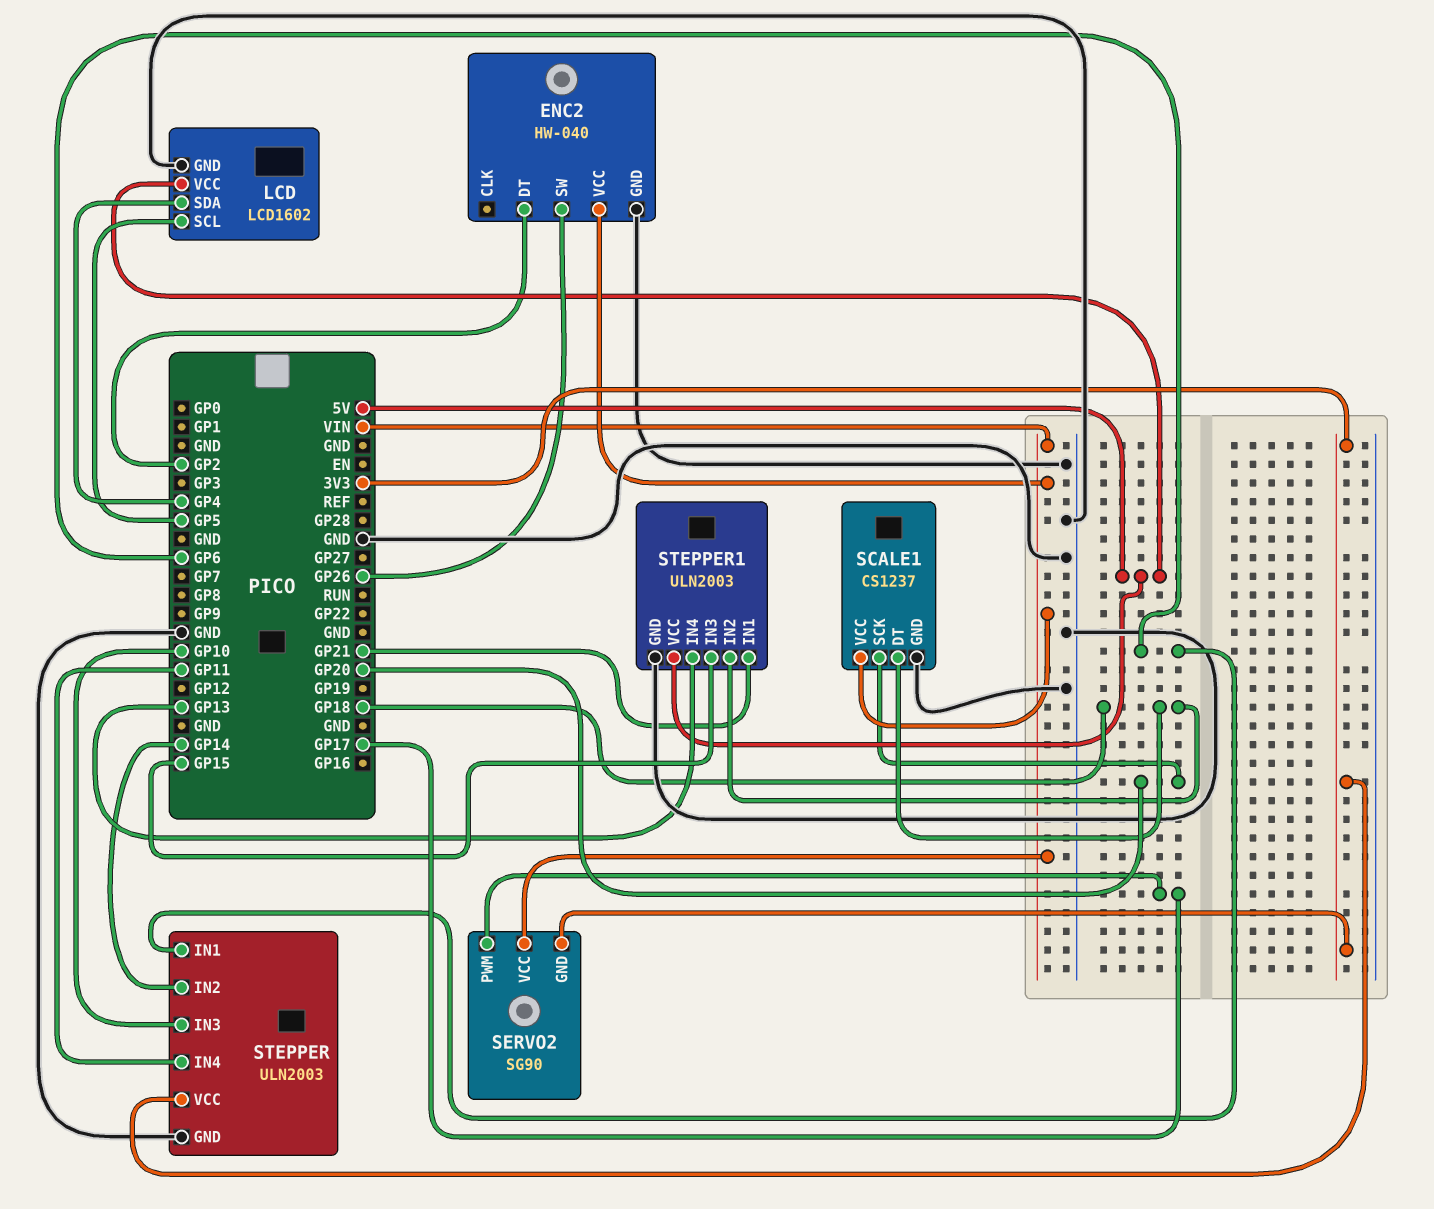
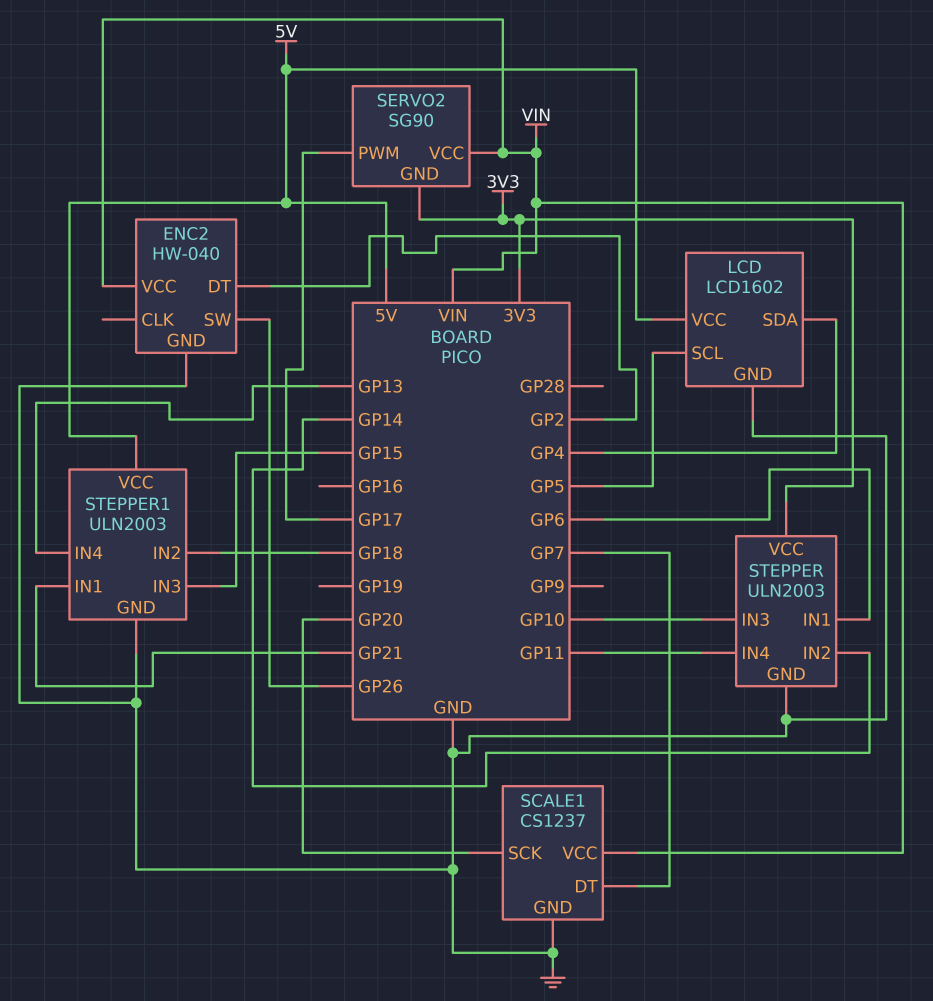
SCALE1 pin DT: GP18 -> GP7

